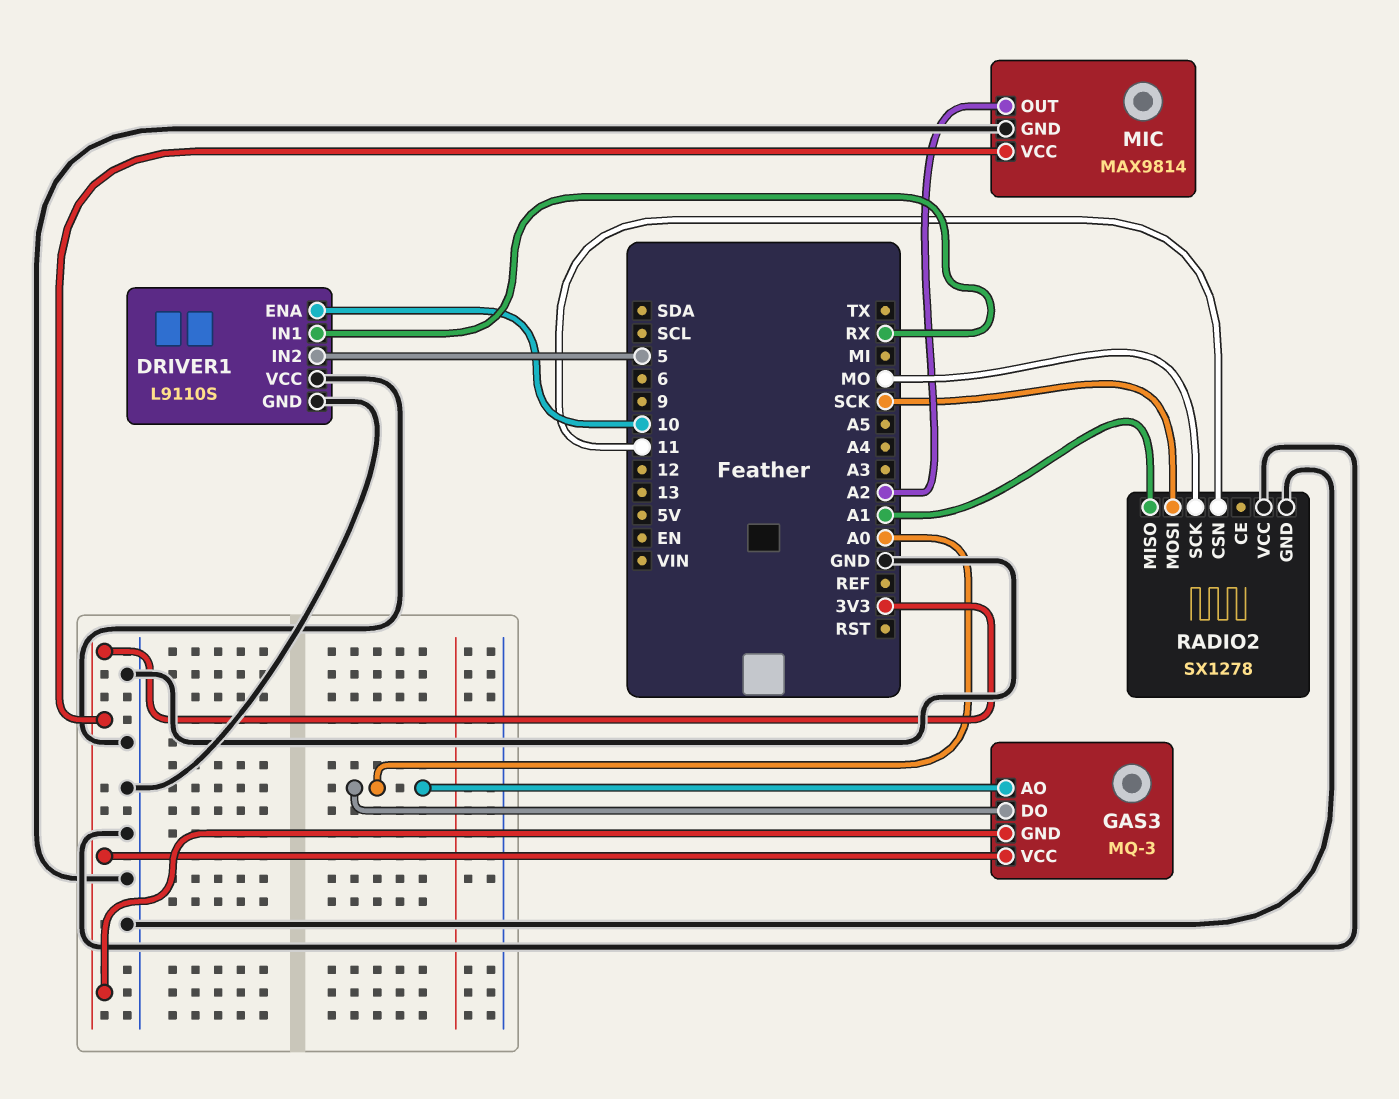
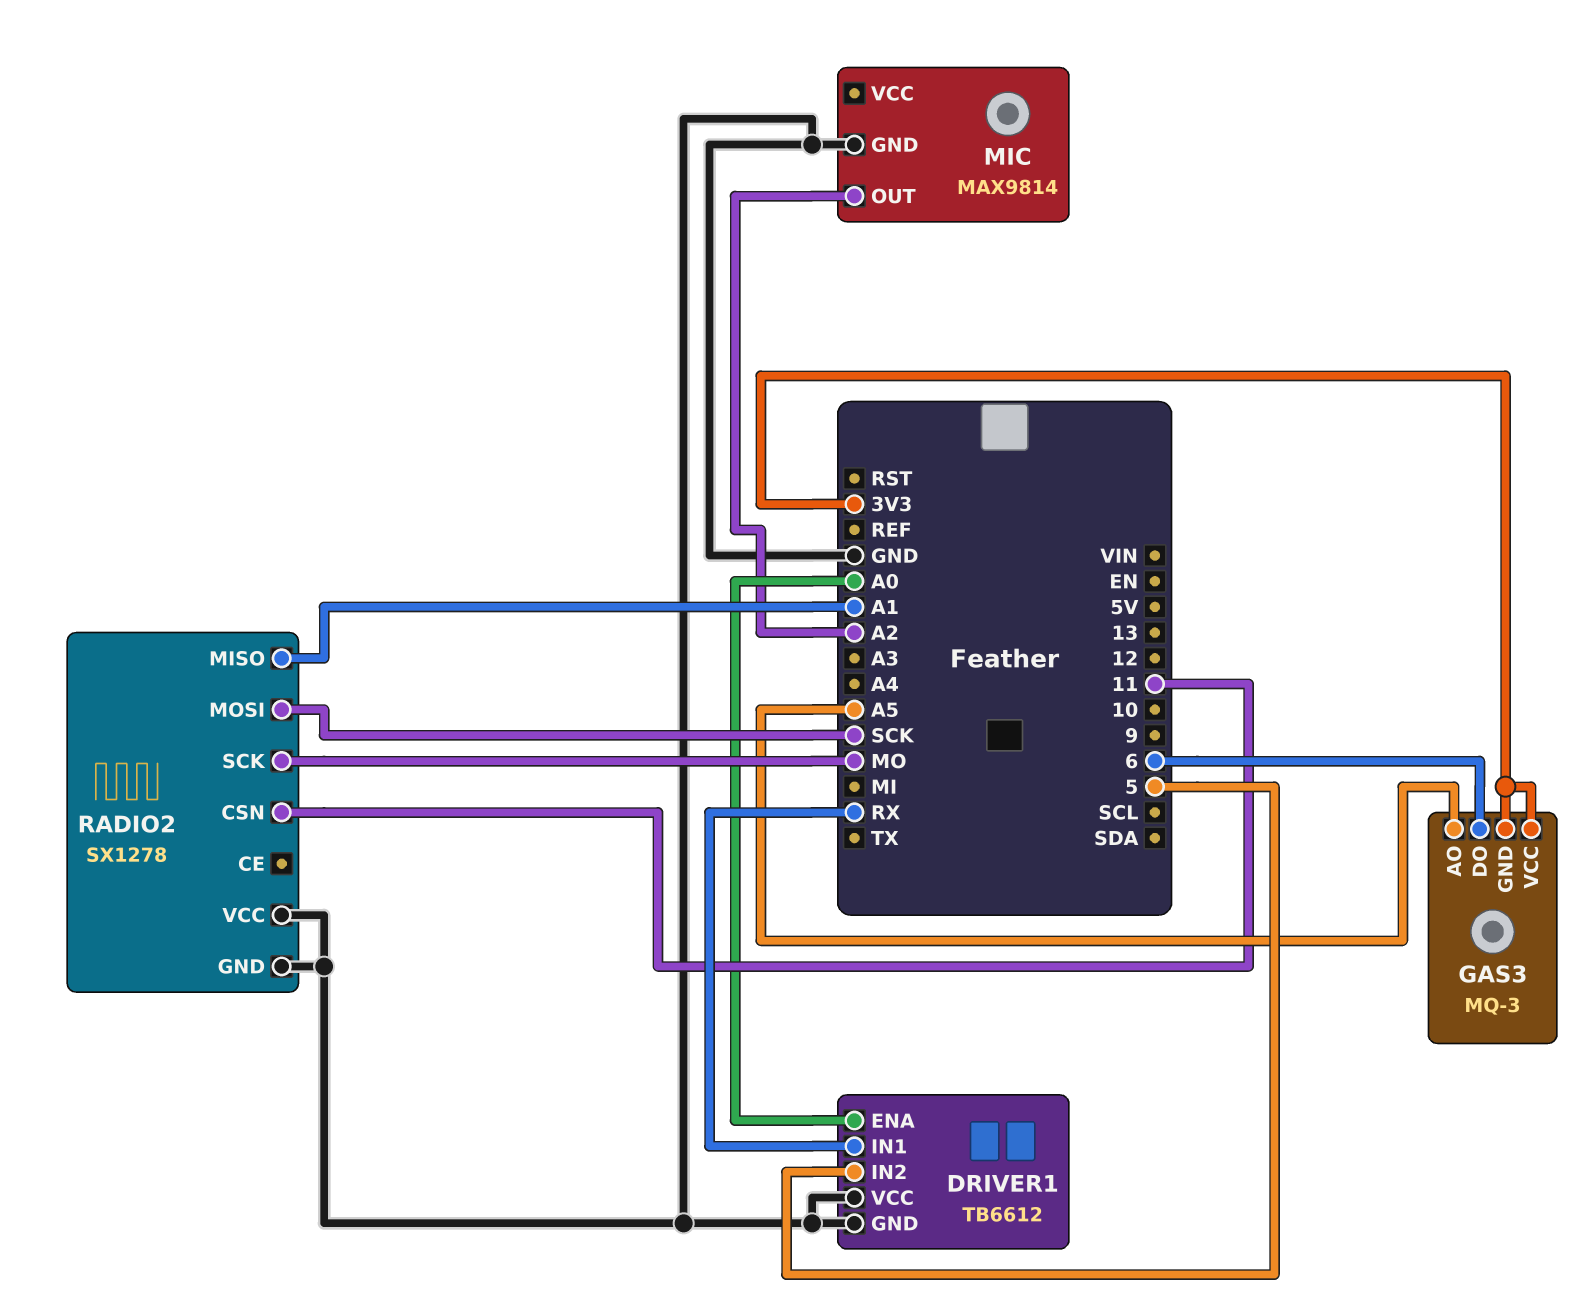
DRIVER1: L9110S -> TB6612
DRIVER1 pin ENA: 10 -> A0
GAS3 pin AO: A0 -> A5
GAS3 pin DO: A0 -> 6
MIC pin VCC: 3V3 -> none

